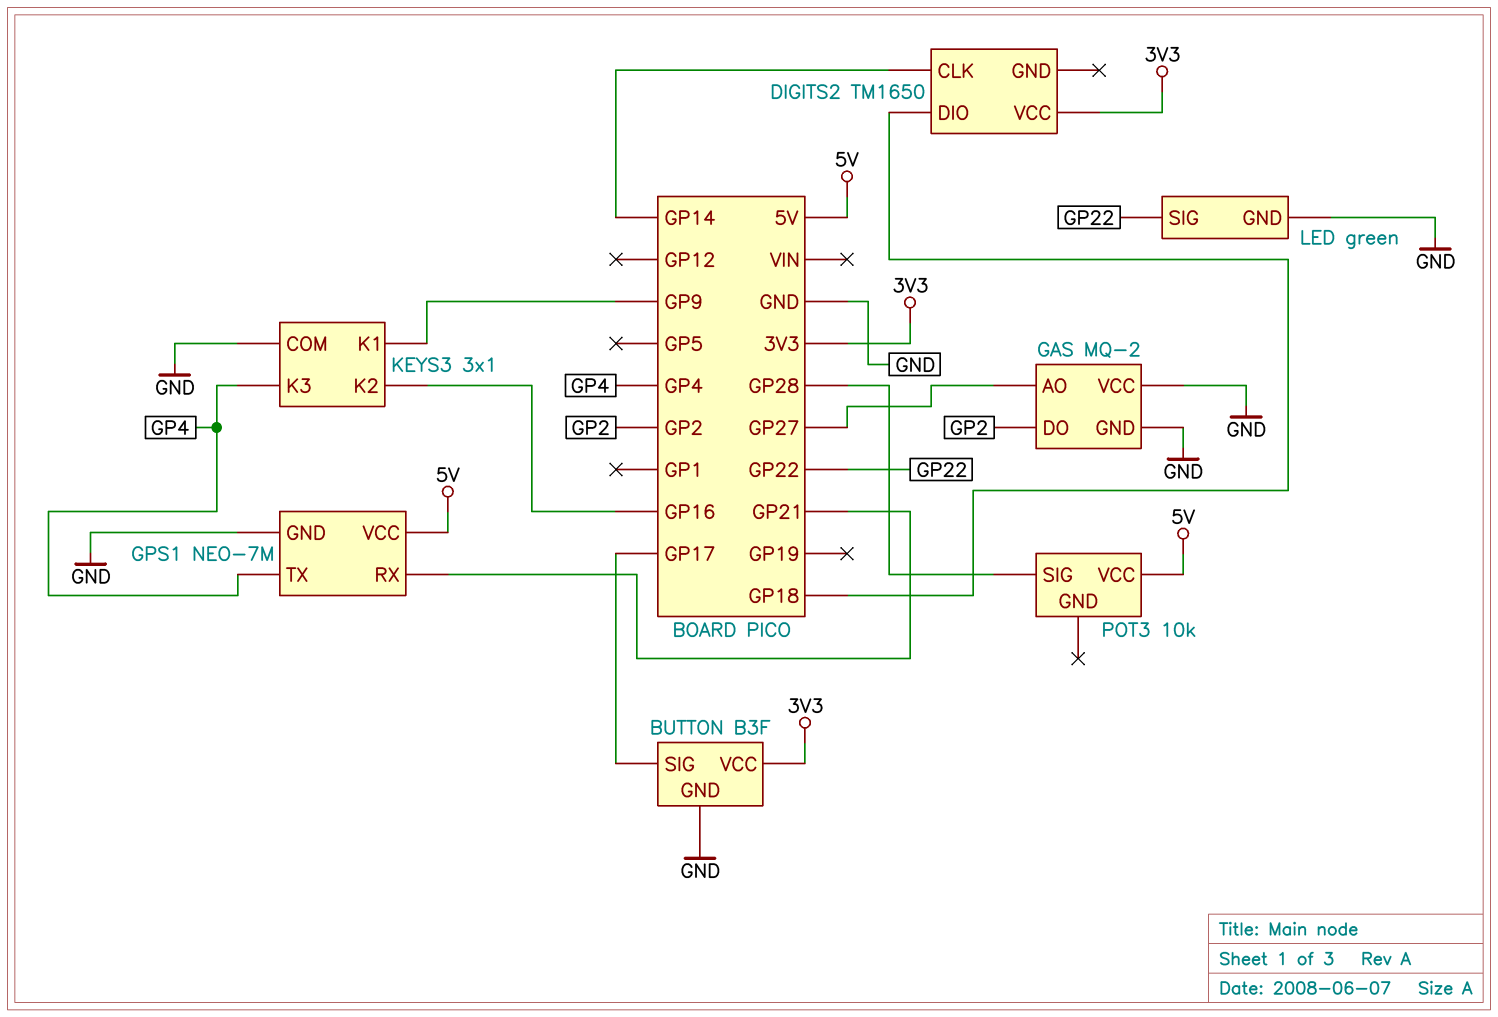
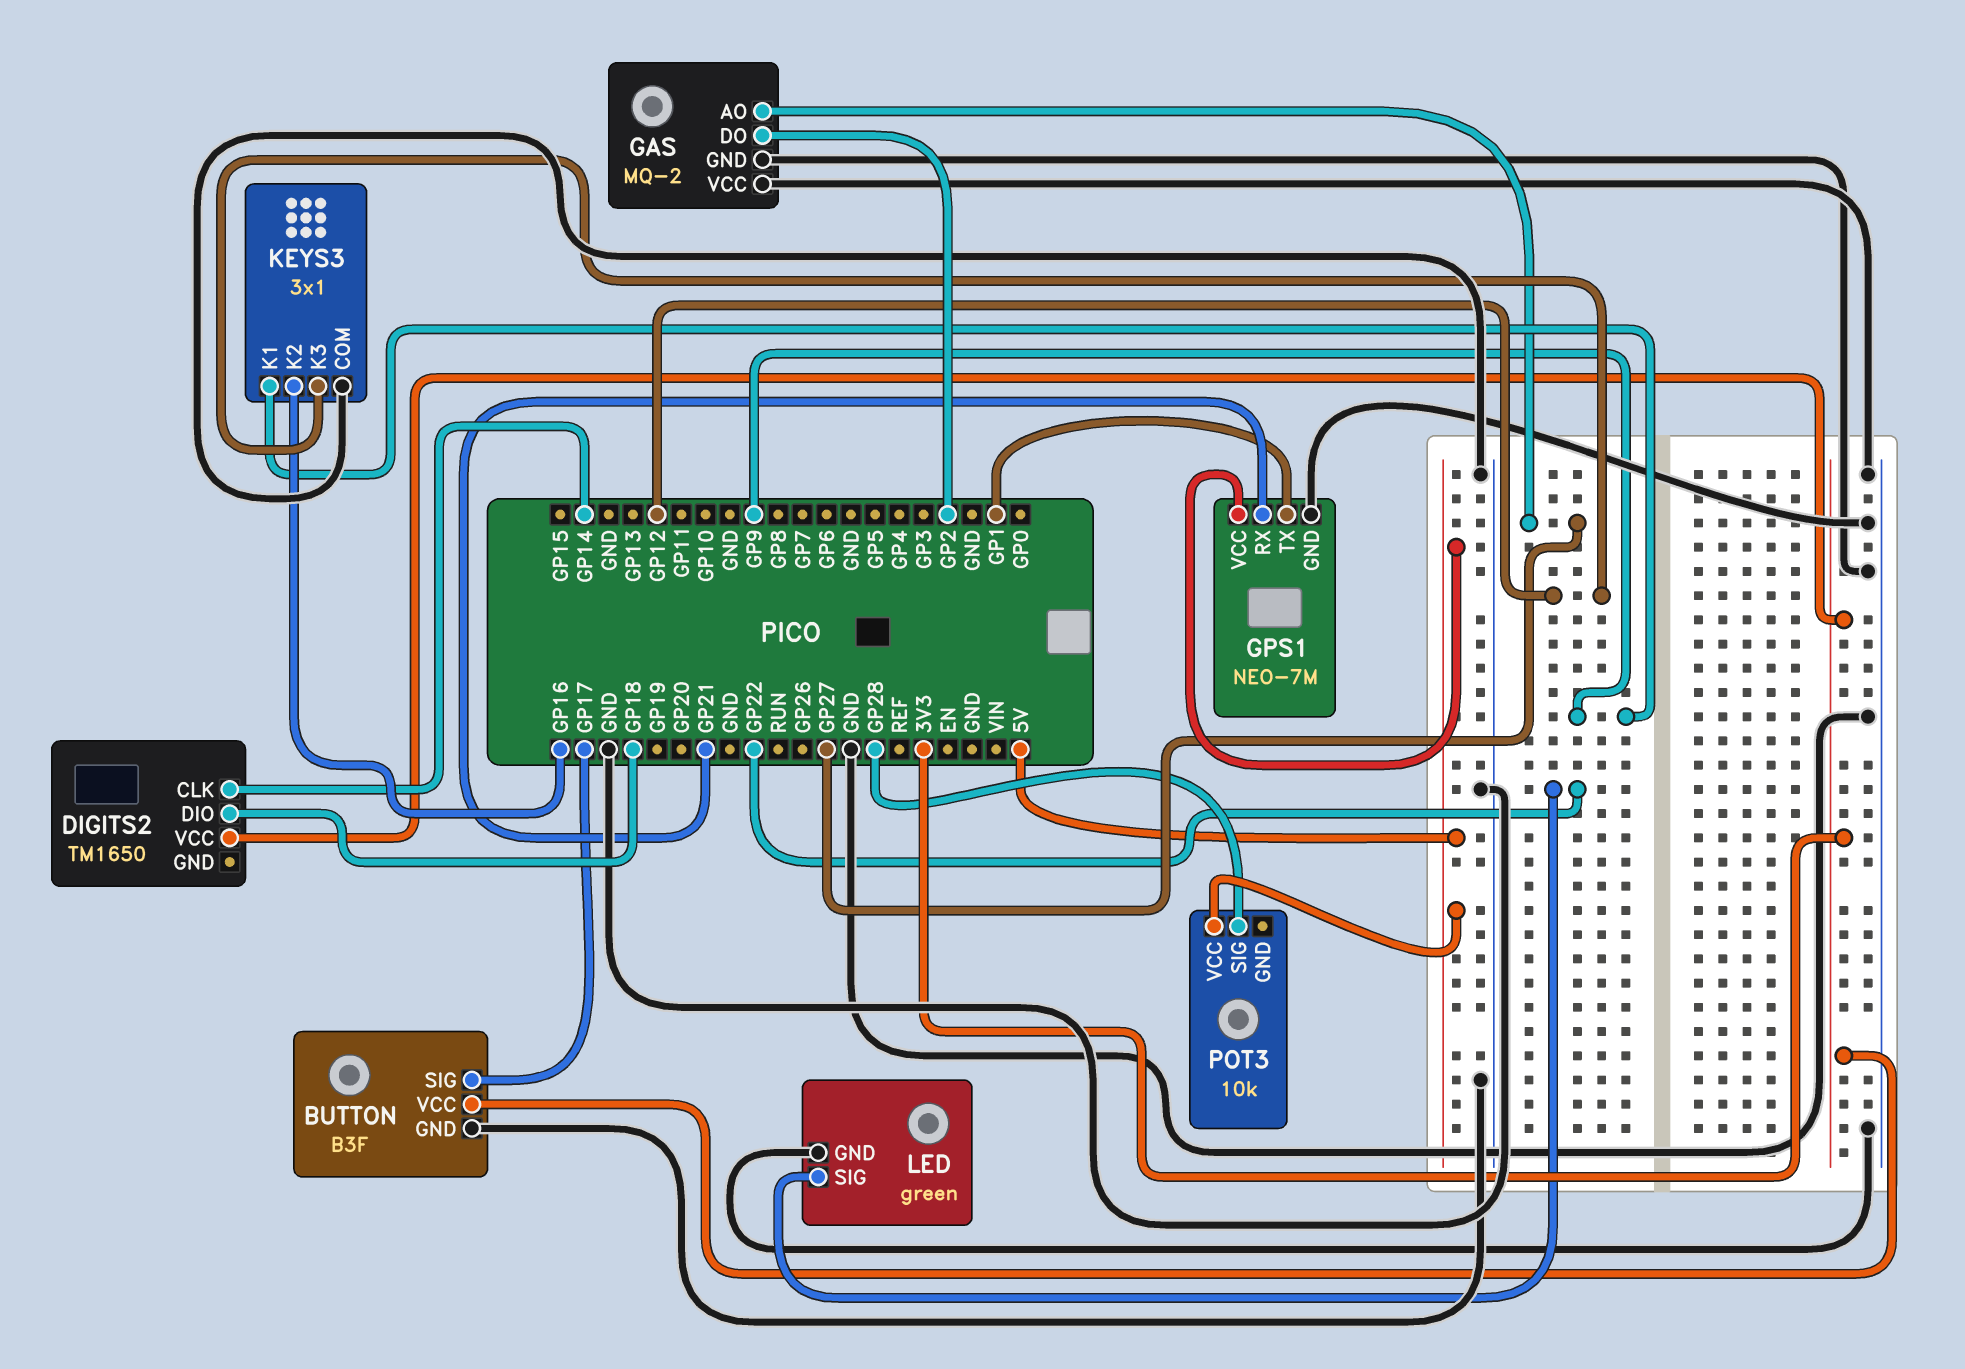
GPS1 pin TX: GP4 -> GP1
KEYS3 pin K3: GP4 -> GP12

